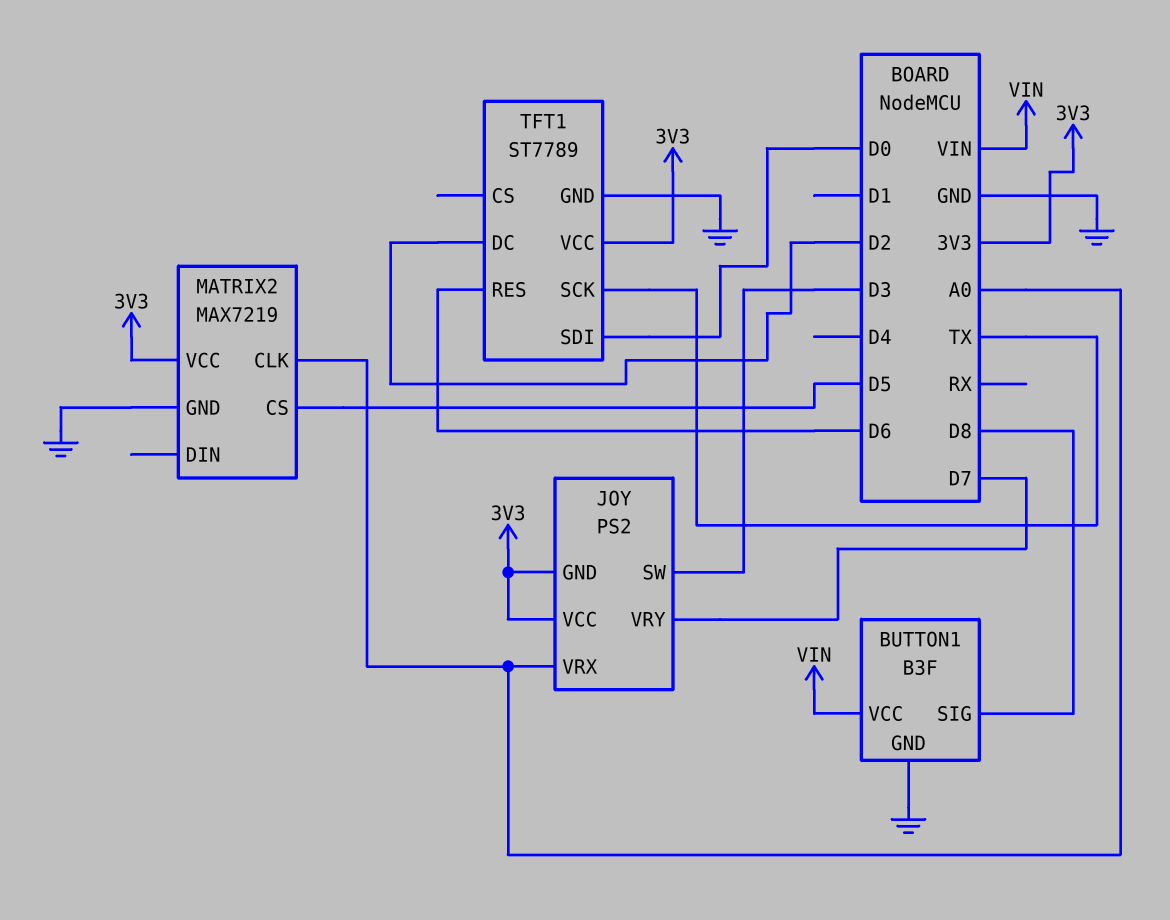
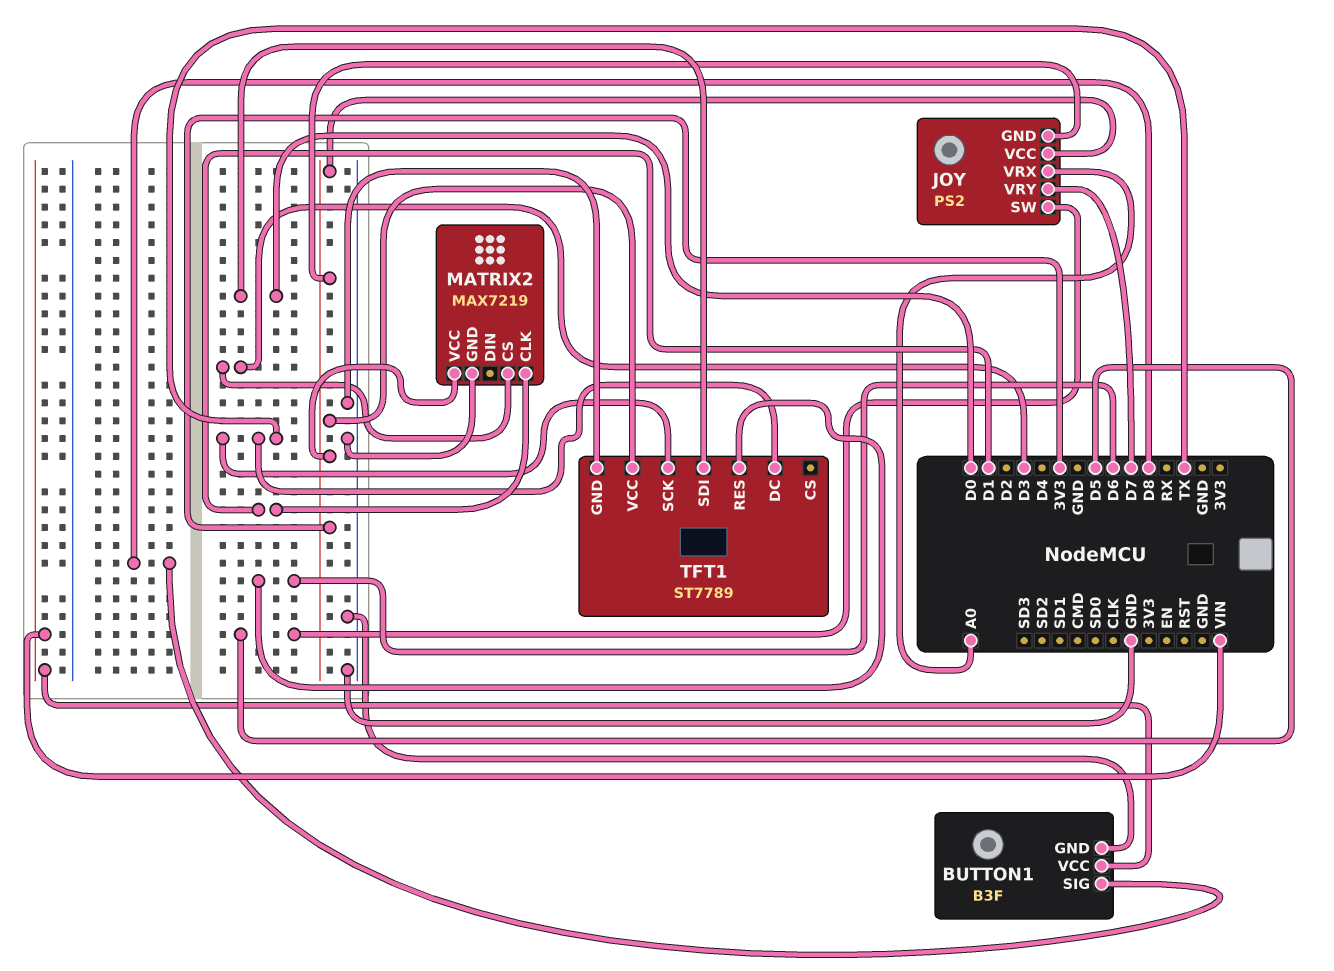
JOY pin SW: D3 -> D5
MATRIX2 pin CLK: A0 -> D1
MATRIX2 pin CS: D5 -> D3
TFT1 pin DC: D2 -> TX

